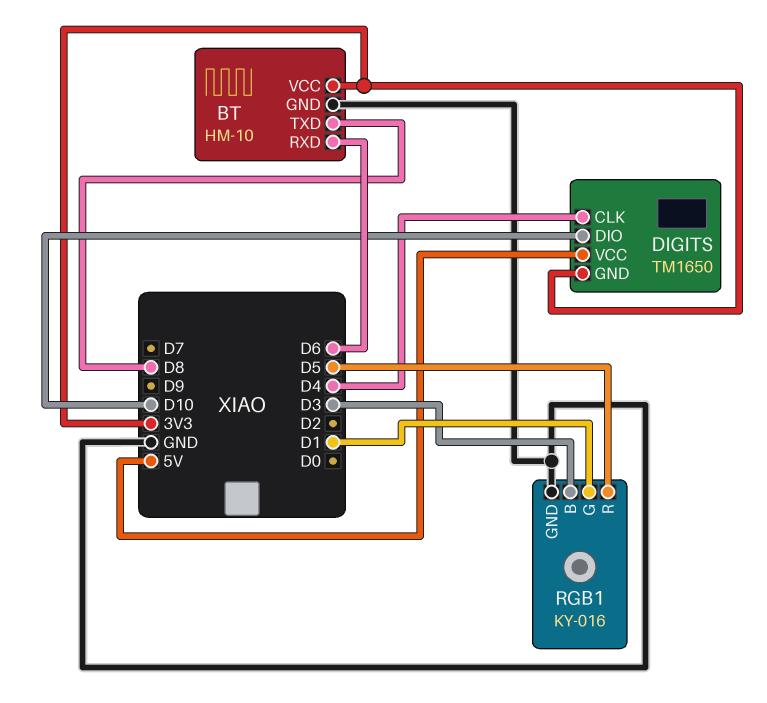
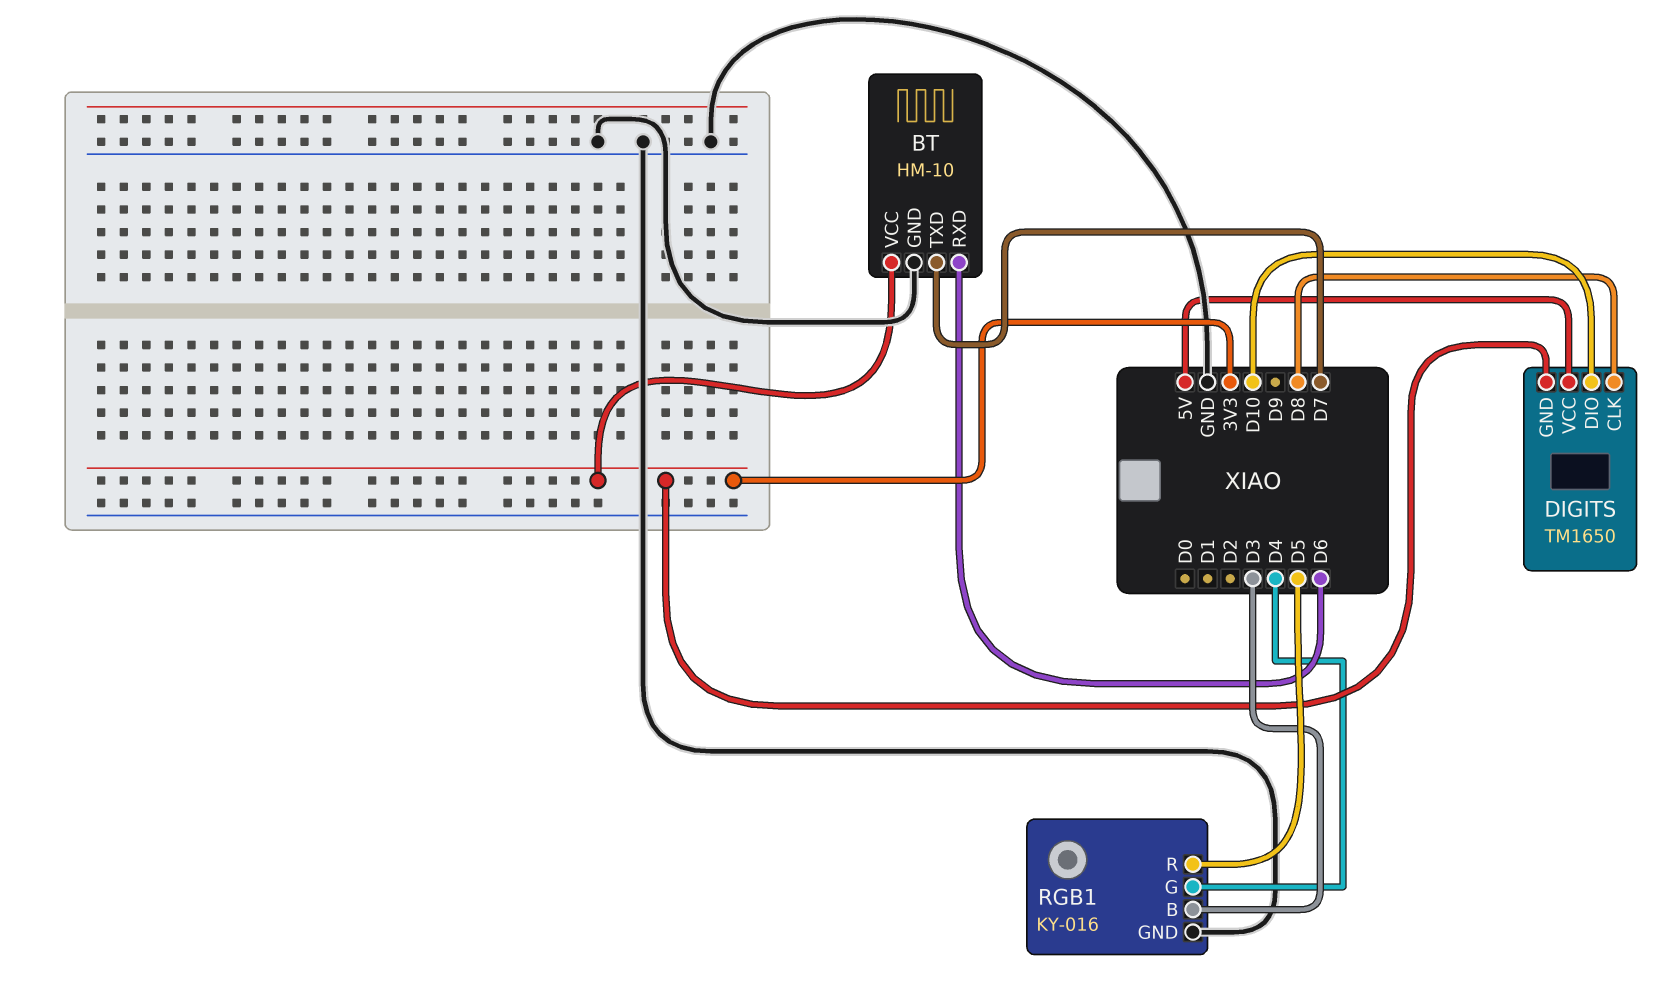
BT pin TXD: D8 -> D7
DIGITS pin CLK: D4 -> D8
RGB1 pin G: D1 -> D4

